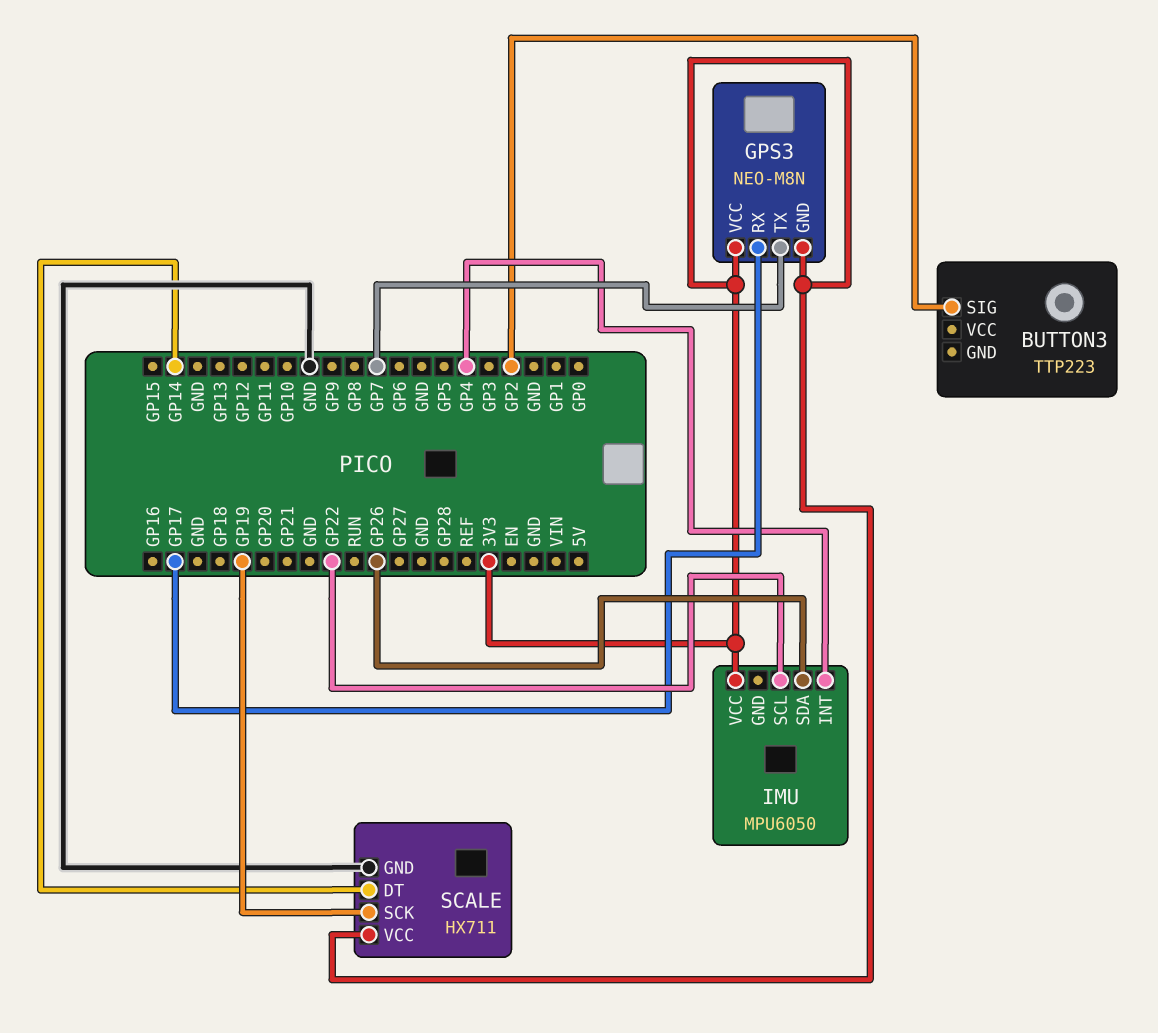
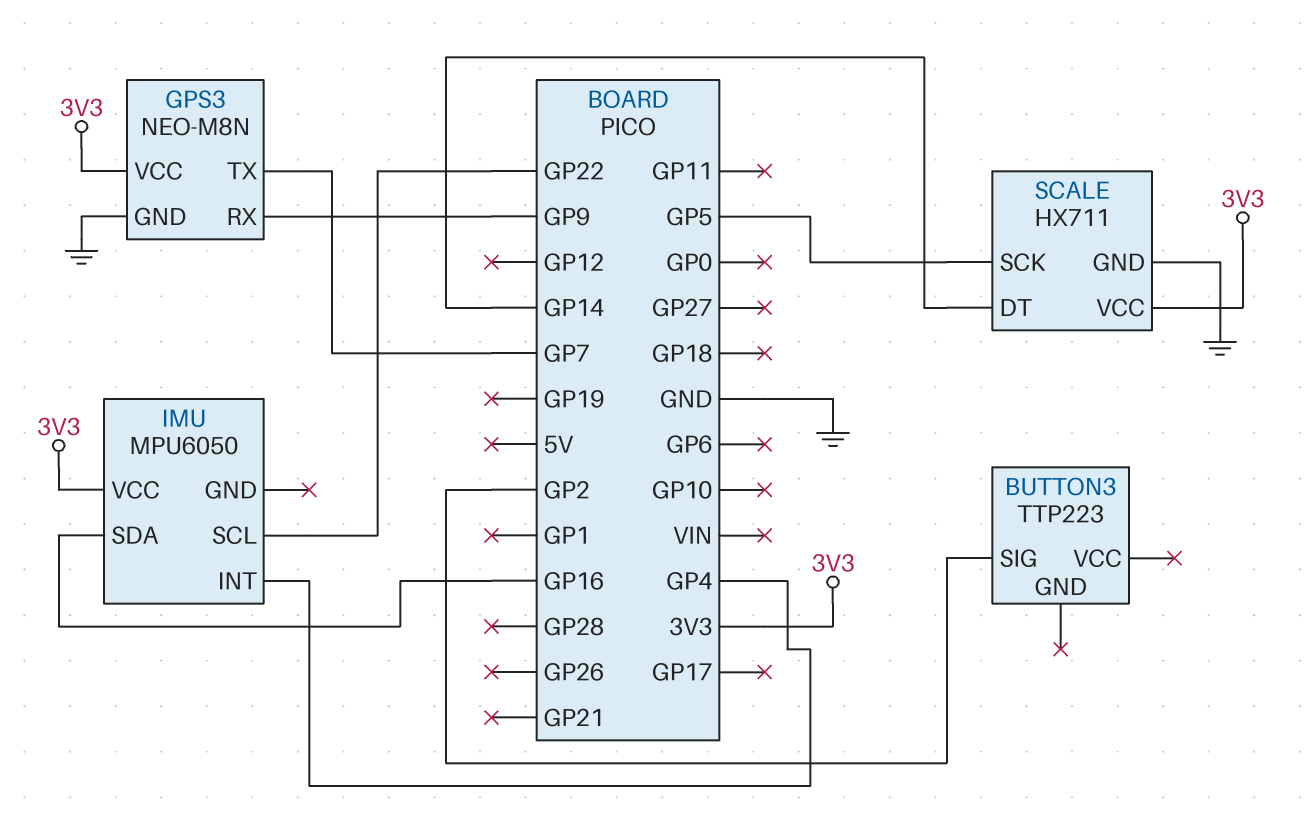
GPS3 pin GND: 3V3 -> GND
GPS3 pin RX: GP17 -> GP9
IMU pin SDA: GP26 -> GP16
SCALE pin SCK: GP19 -> GP5

